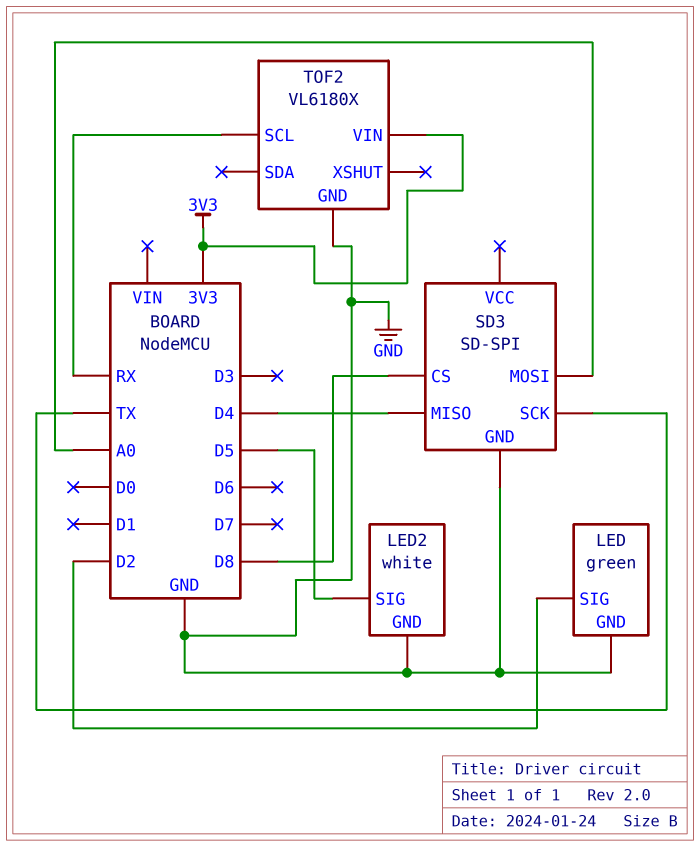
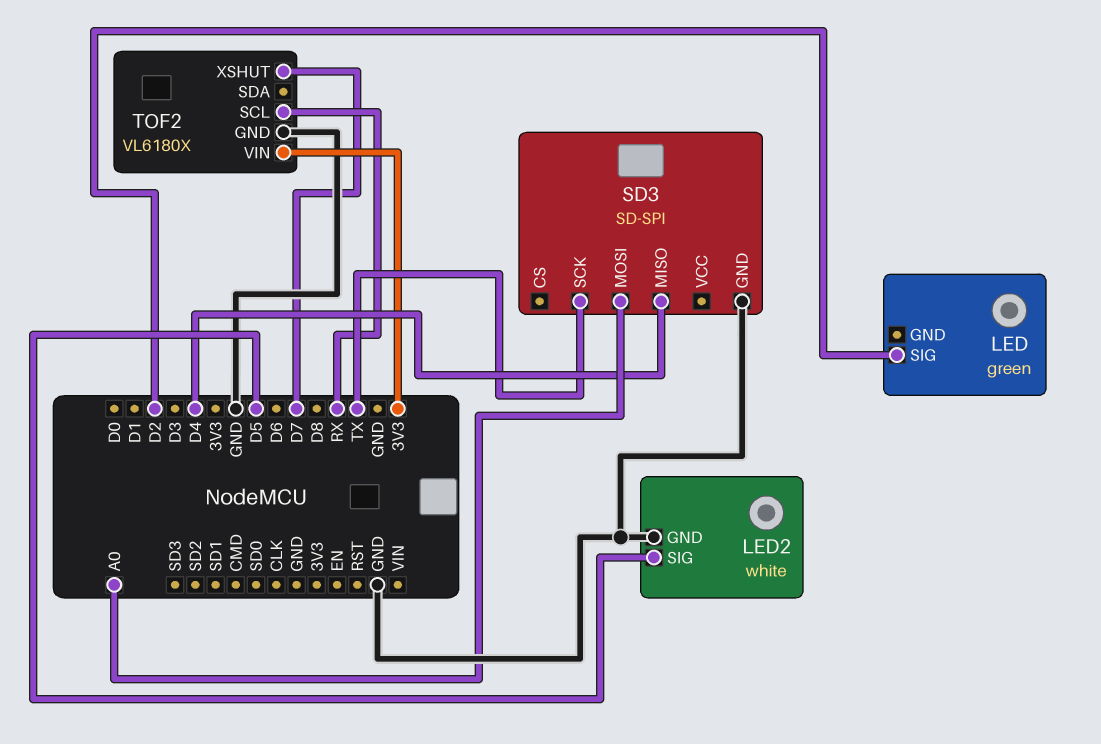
LED pin GND: GND -> none
SD3 pin CS: D8 -> none
TOF2 pin XSHUT: none -> D7

